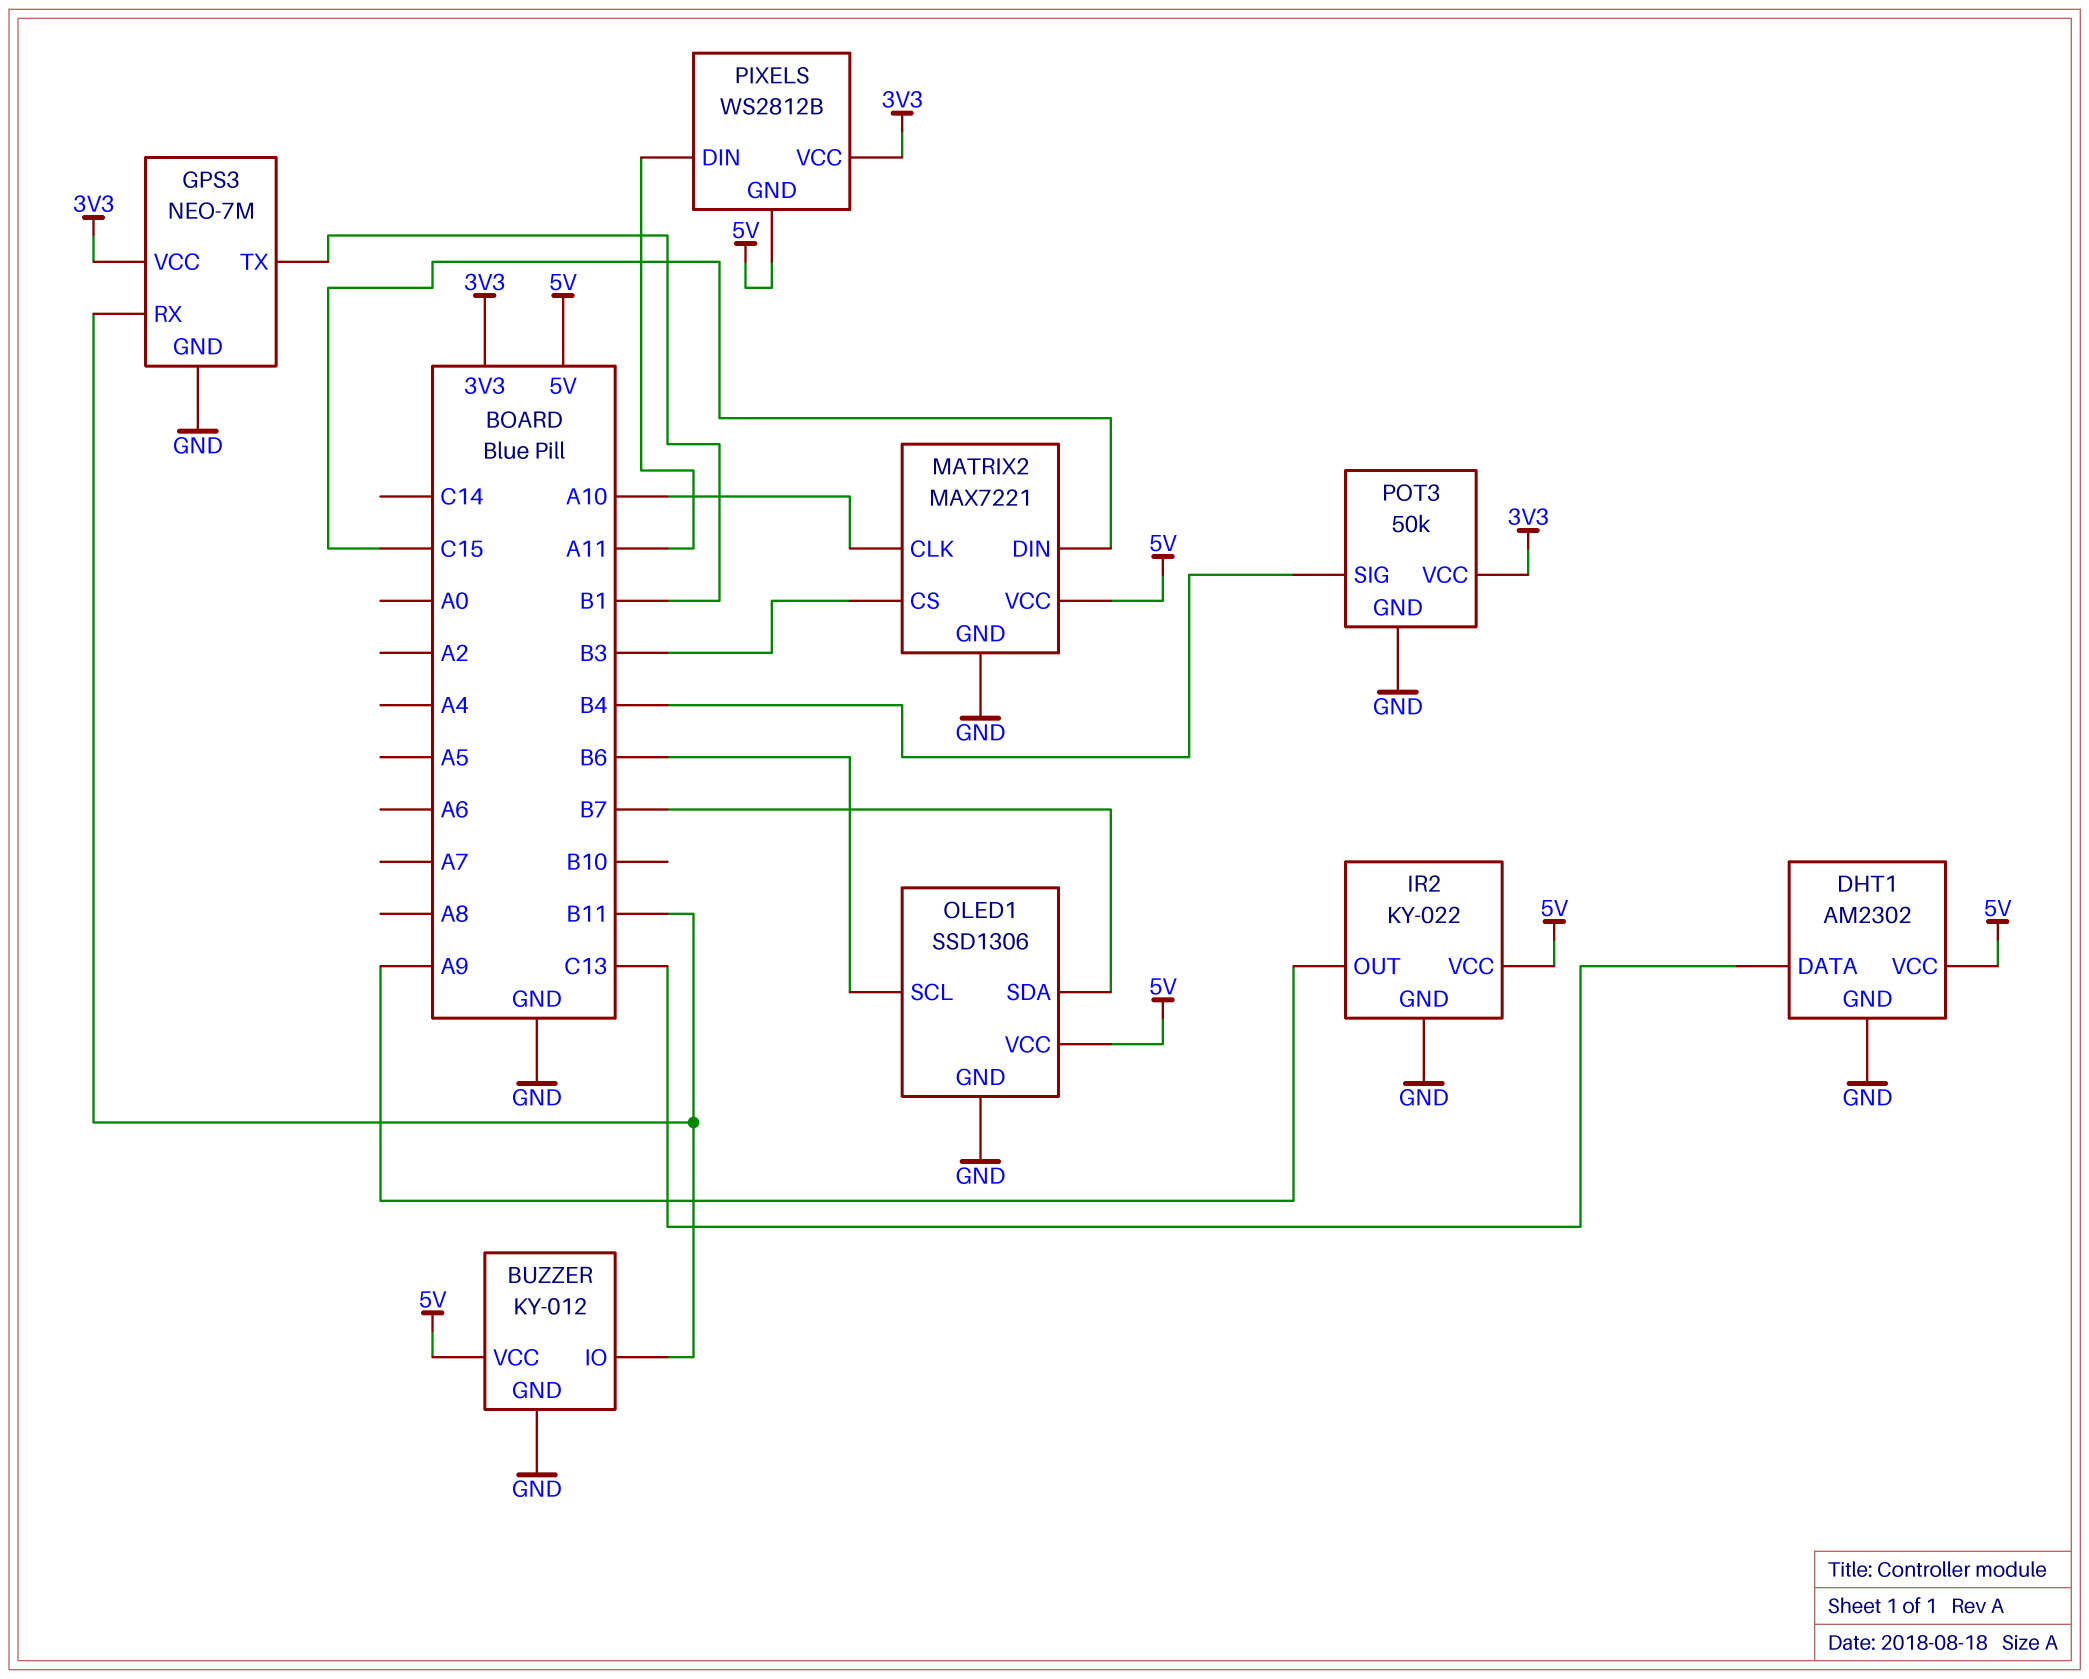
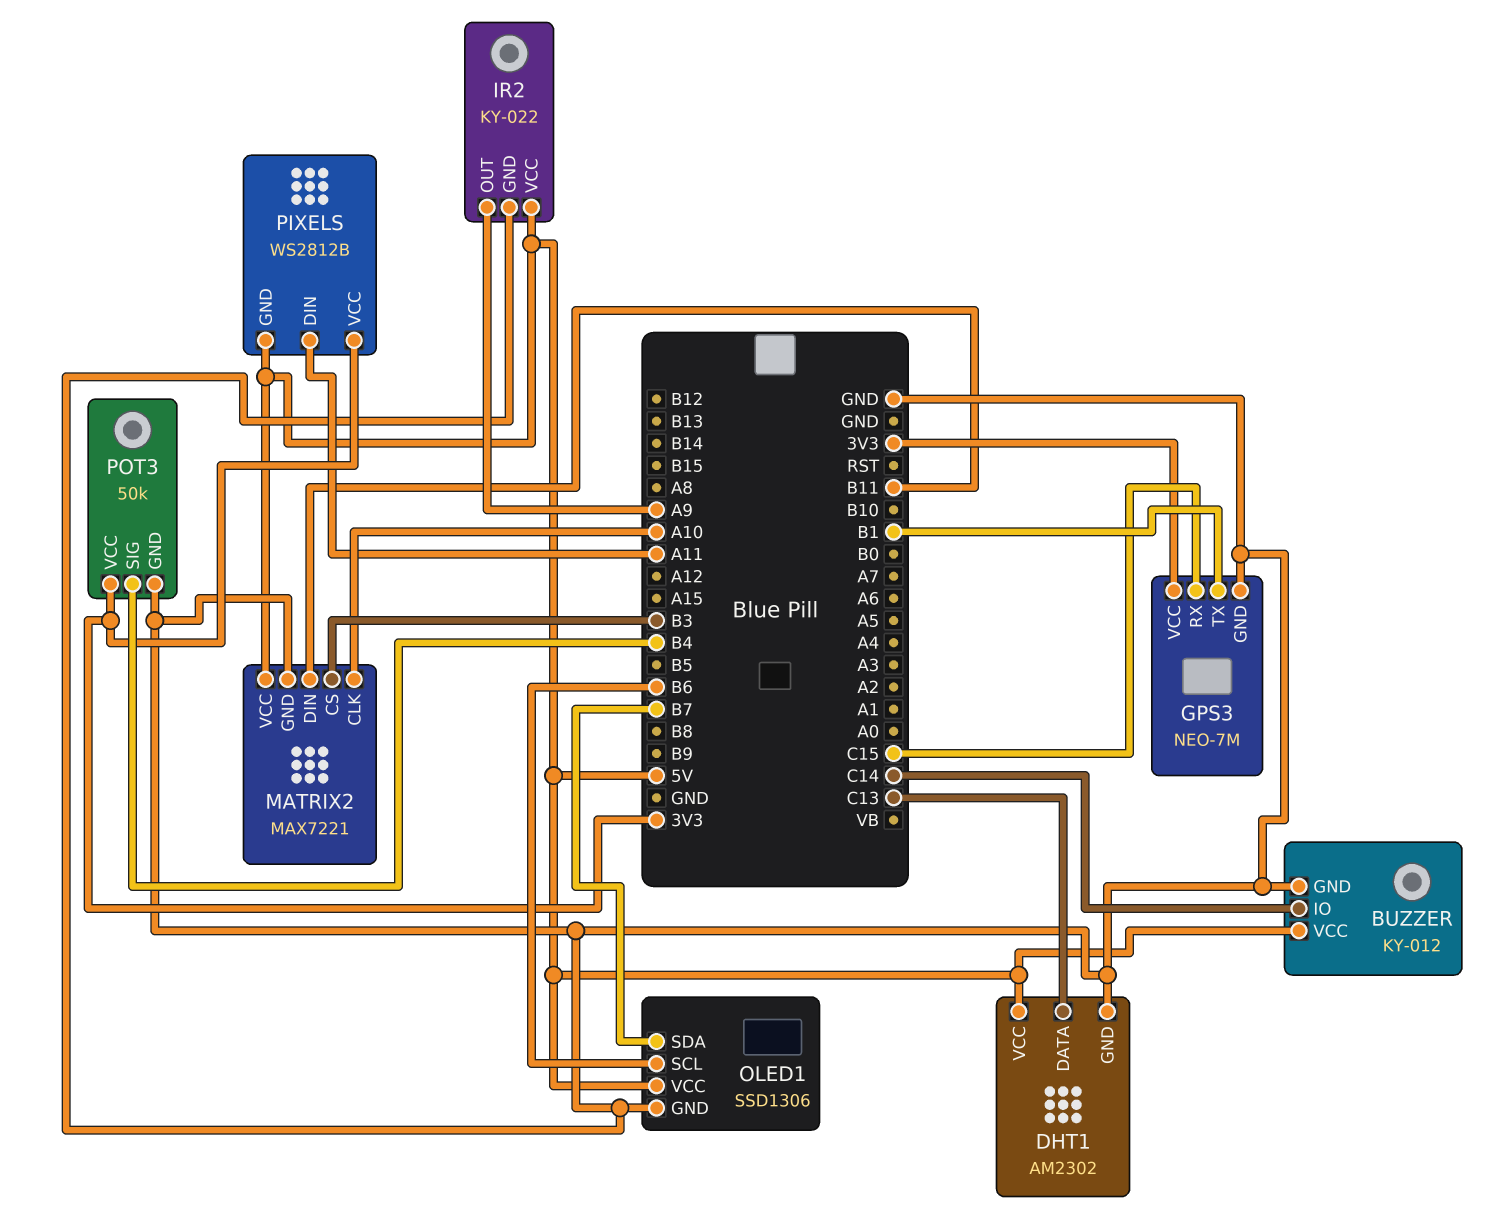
BUZZER pin IO: B11 -> C14
GPS3 pin RX: B11 -> C15
MATRIX2 pin DIN: C15 -> B11

